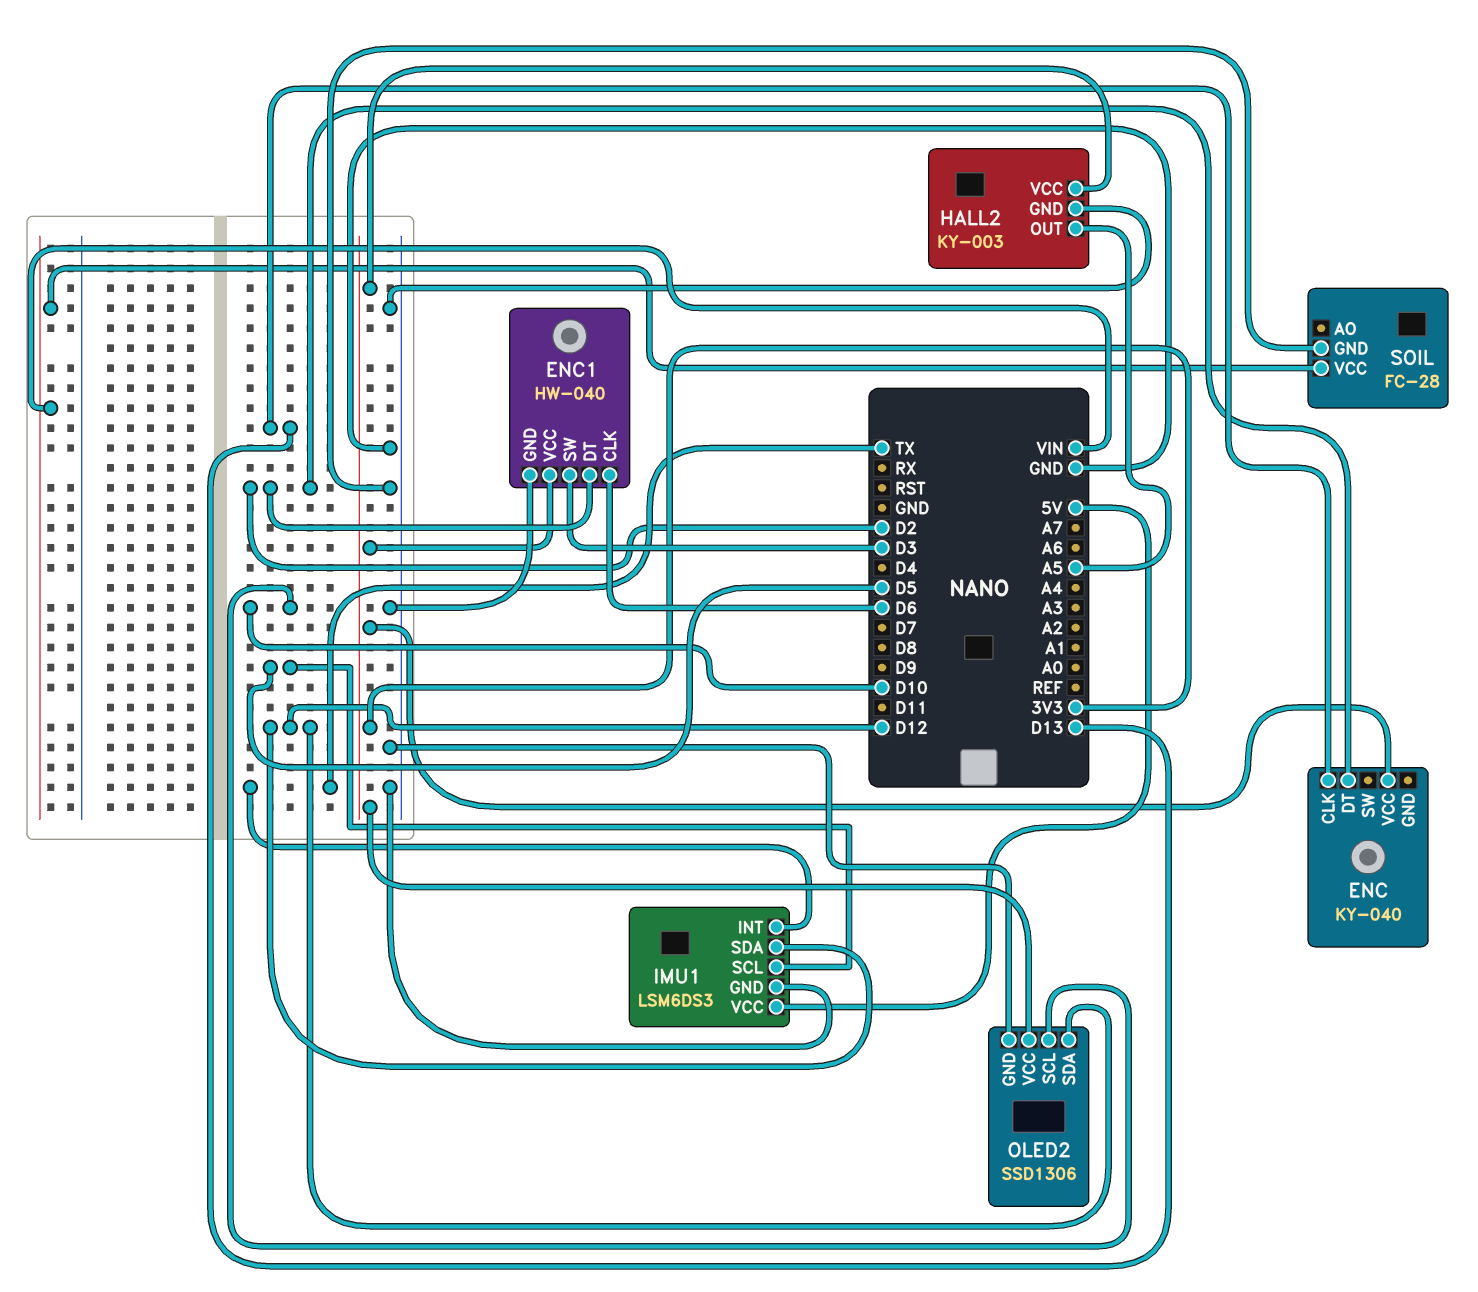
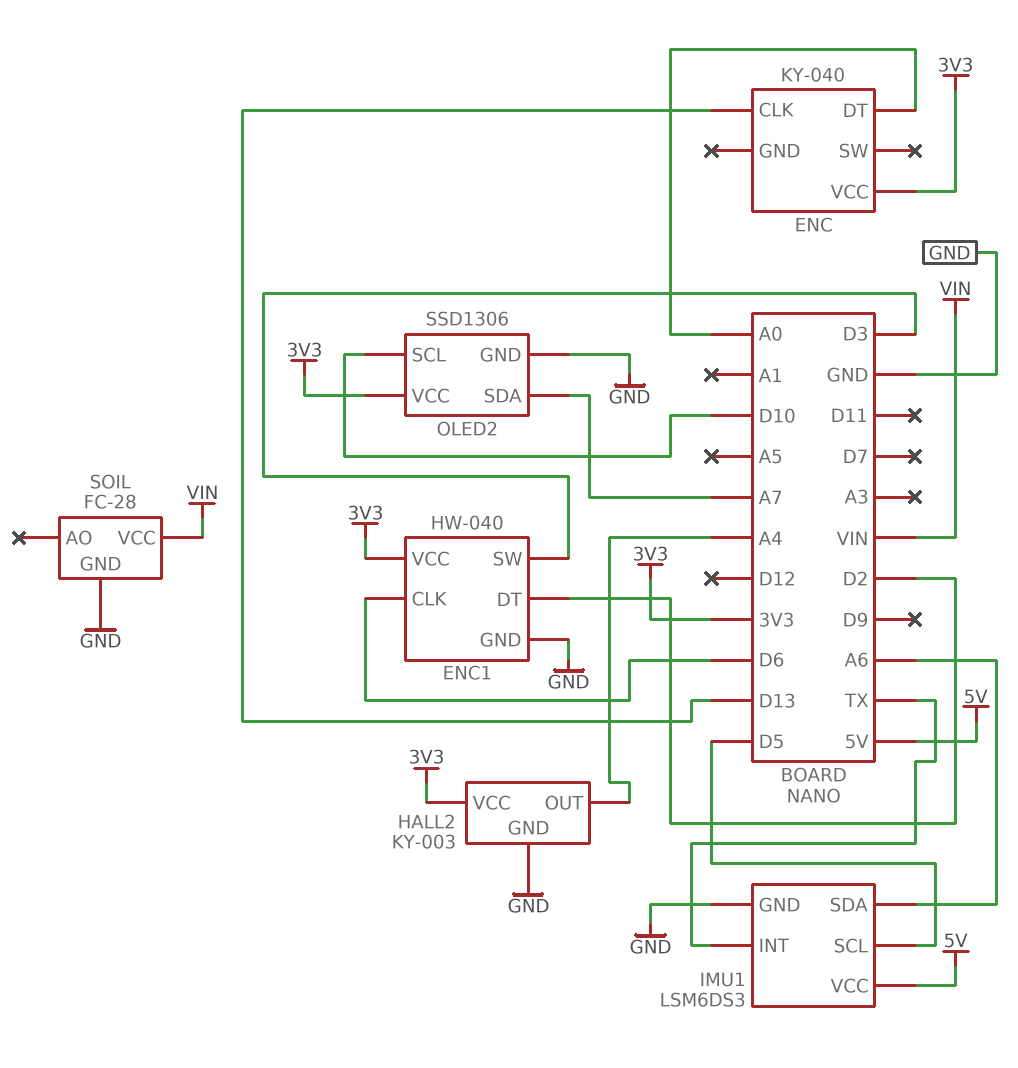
ENC pin DT: D2 -> A0
HALL2 pin OUT: A5 -> A4
IMU1 pin SDA: D12 -> A6
OLED2 pin SDA: D12 -> A7

